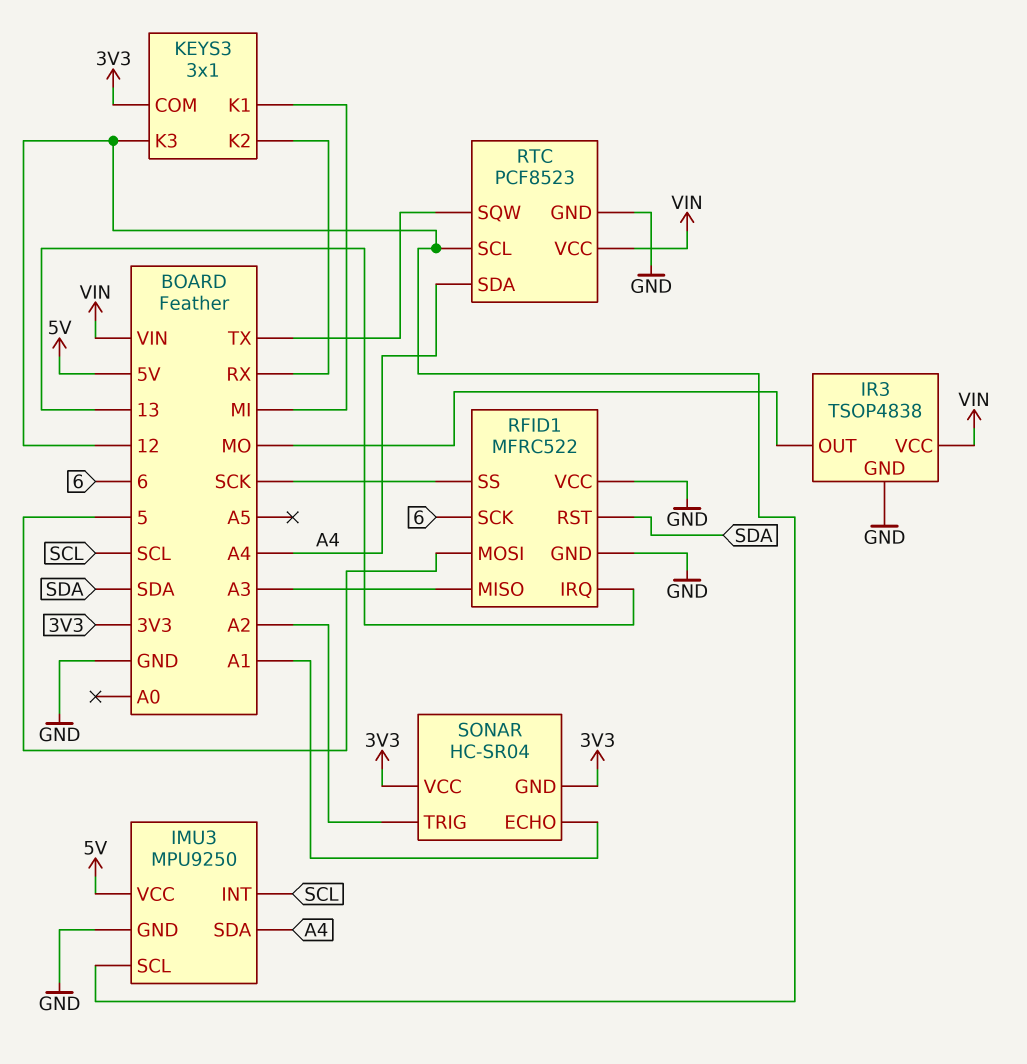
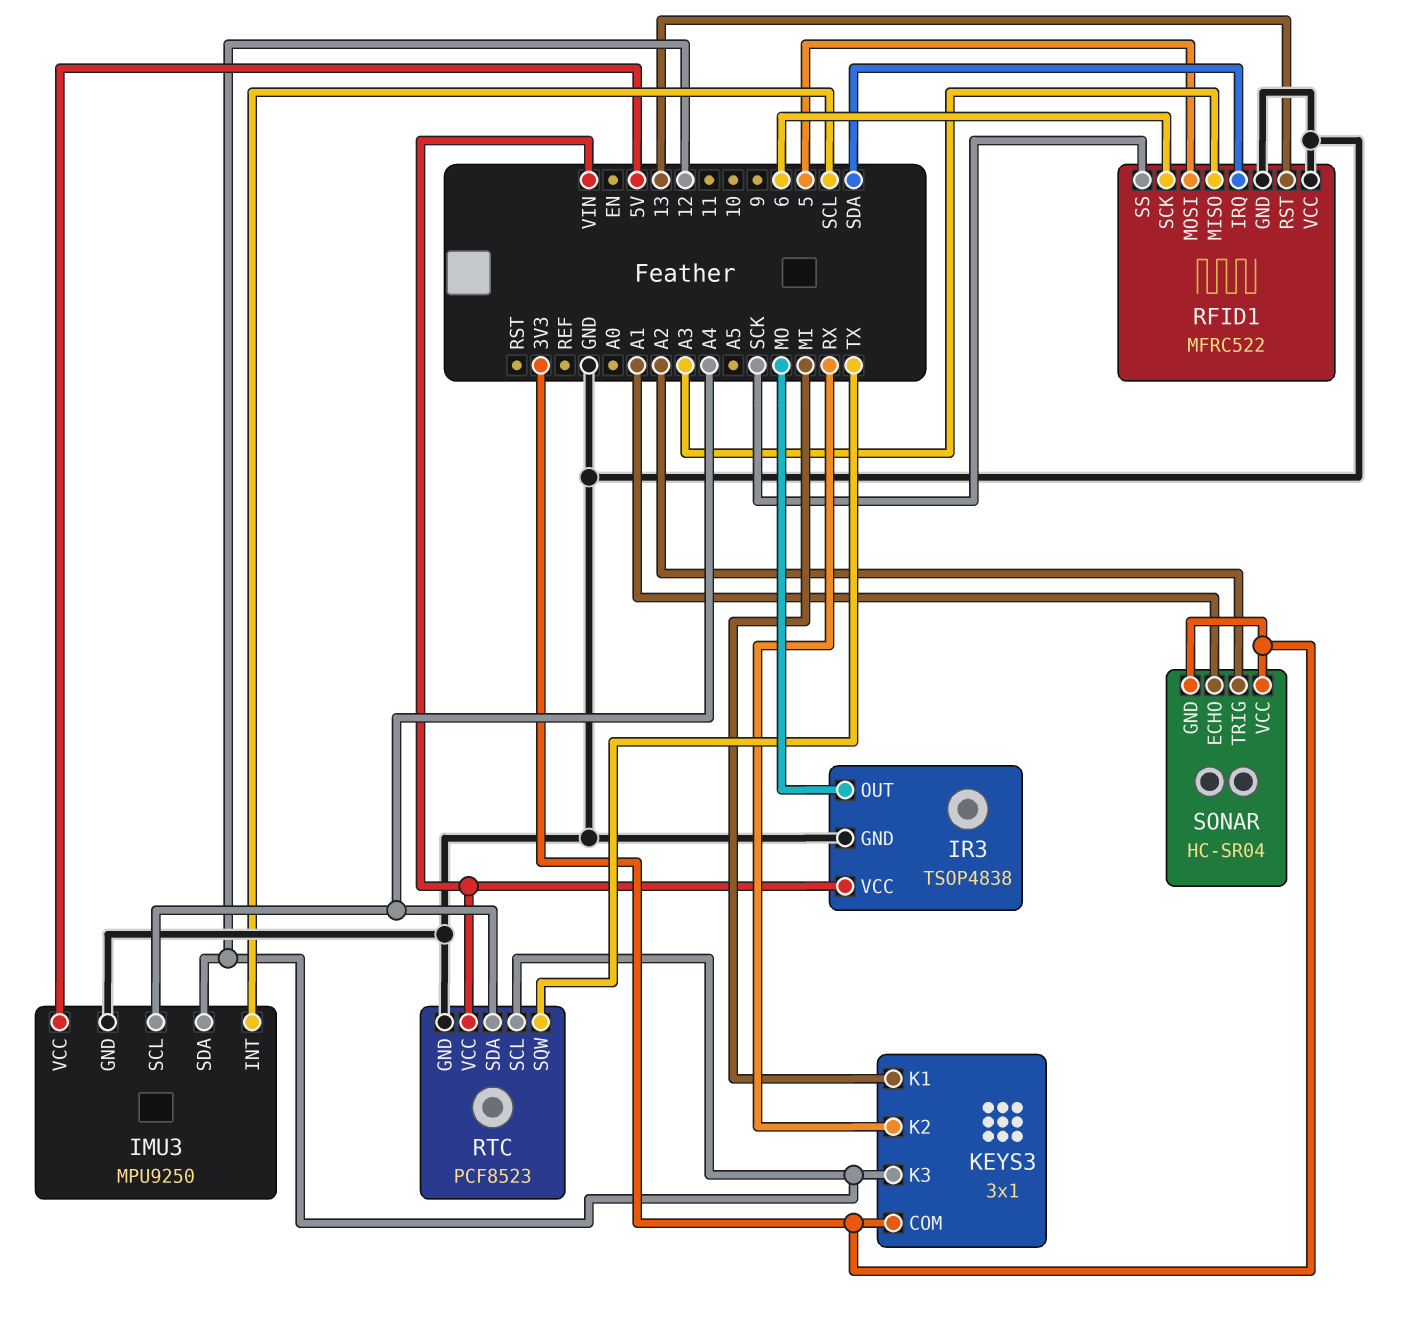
IMU3 pin SCL: 12 -> A4
IMU3 pin SDA: A4 -> 12
RFID1 pin IRQ: 13 -> SDA
RFID1 pin RST: SDA -> 13

